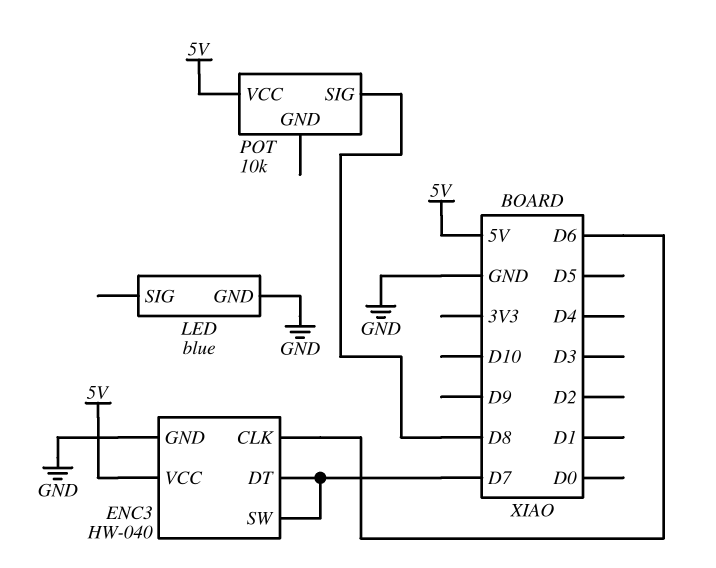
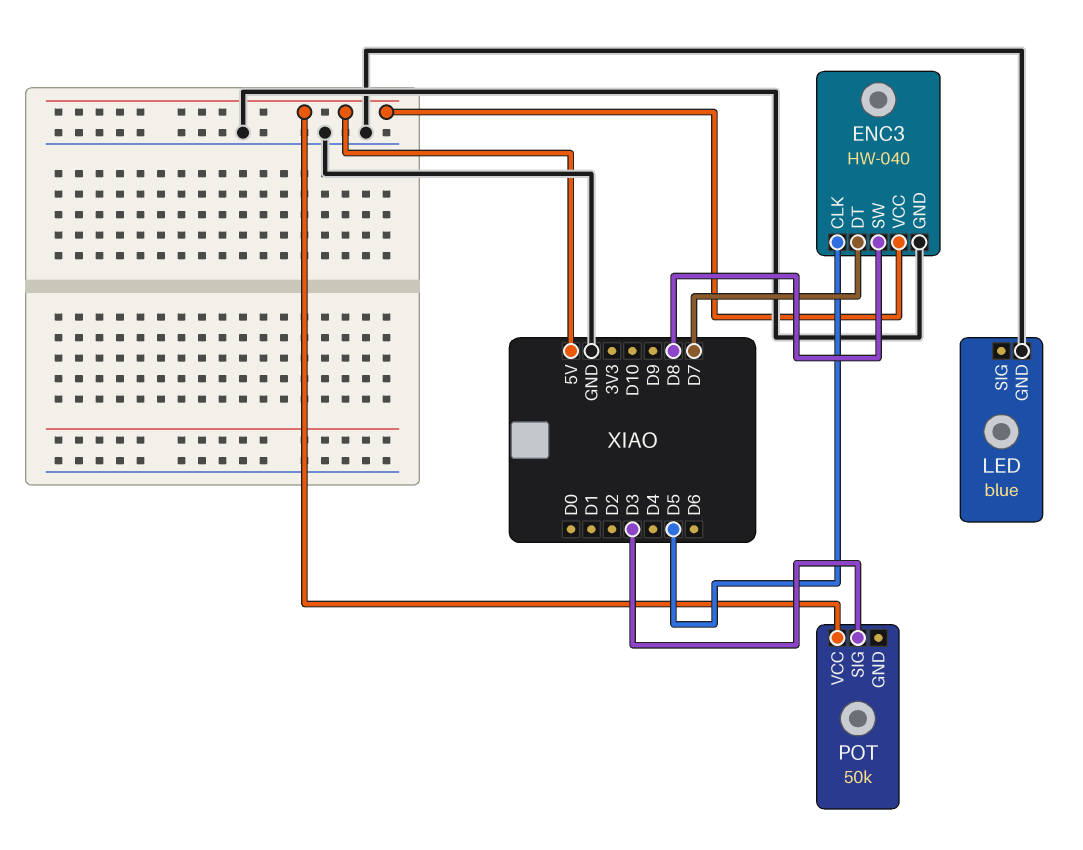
ENC3 pin CLK: D6 -> D5
ENC3 pin SW: D7 -> D8
POT: 10k -> 50k
POT pin SIG: D8 -> D3

